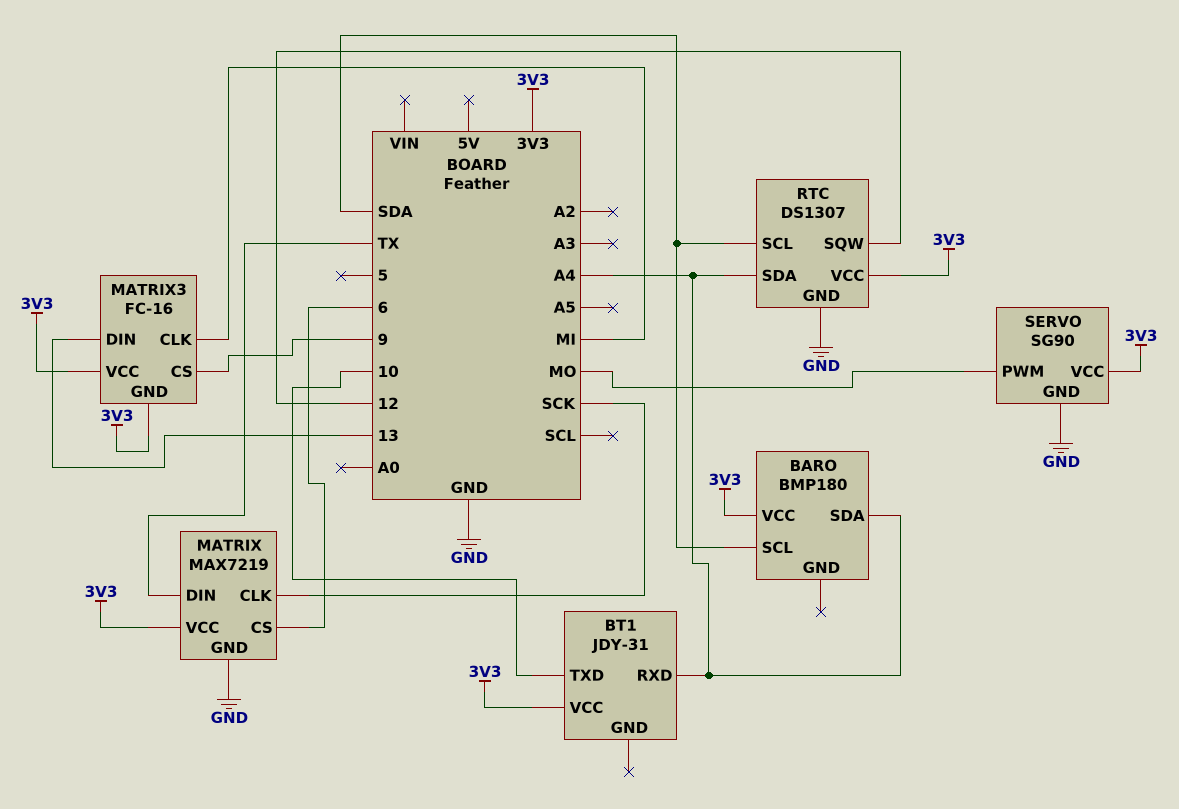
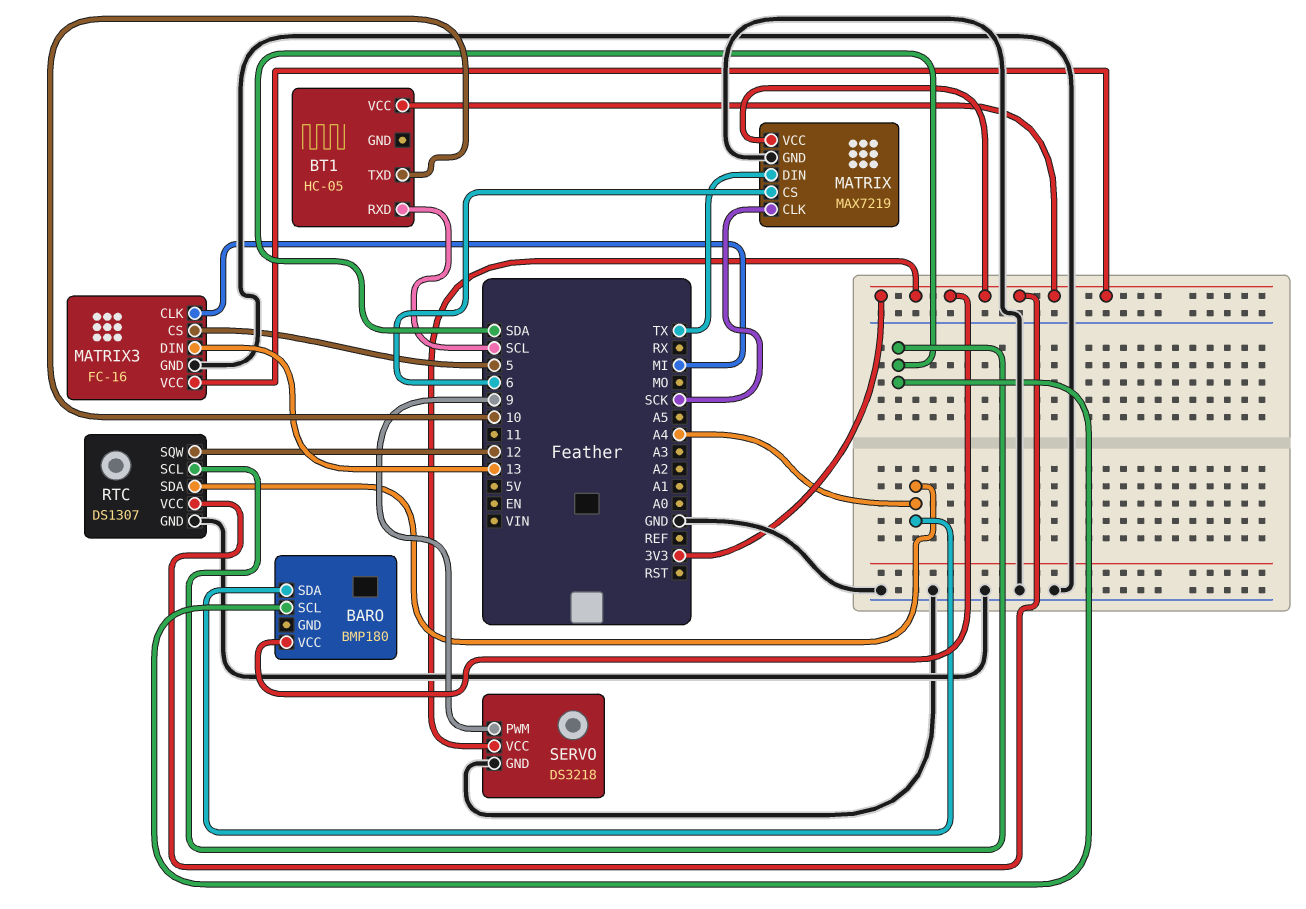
BT1: JDY-31 -> HC-05
BT1 pin RXD: A4 -> SCL
MATRIX3 pin CS: 9 -> 5
MATRIX3 pin GND: 3V3 -> GND
SERVO: SG90 -> DS3218
SERVO pin PWM: MO -> 9

